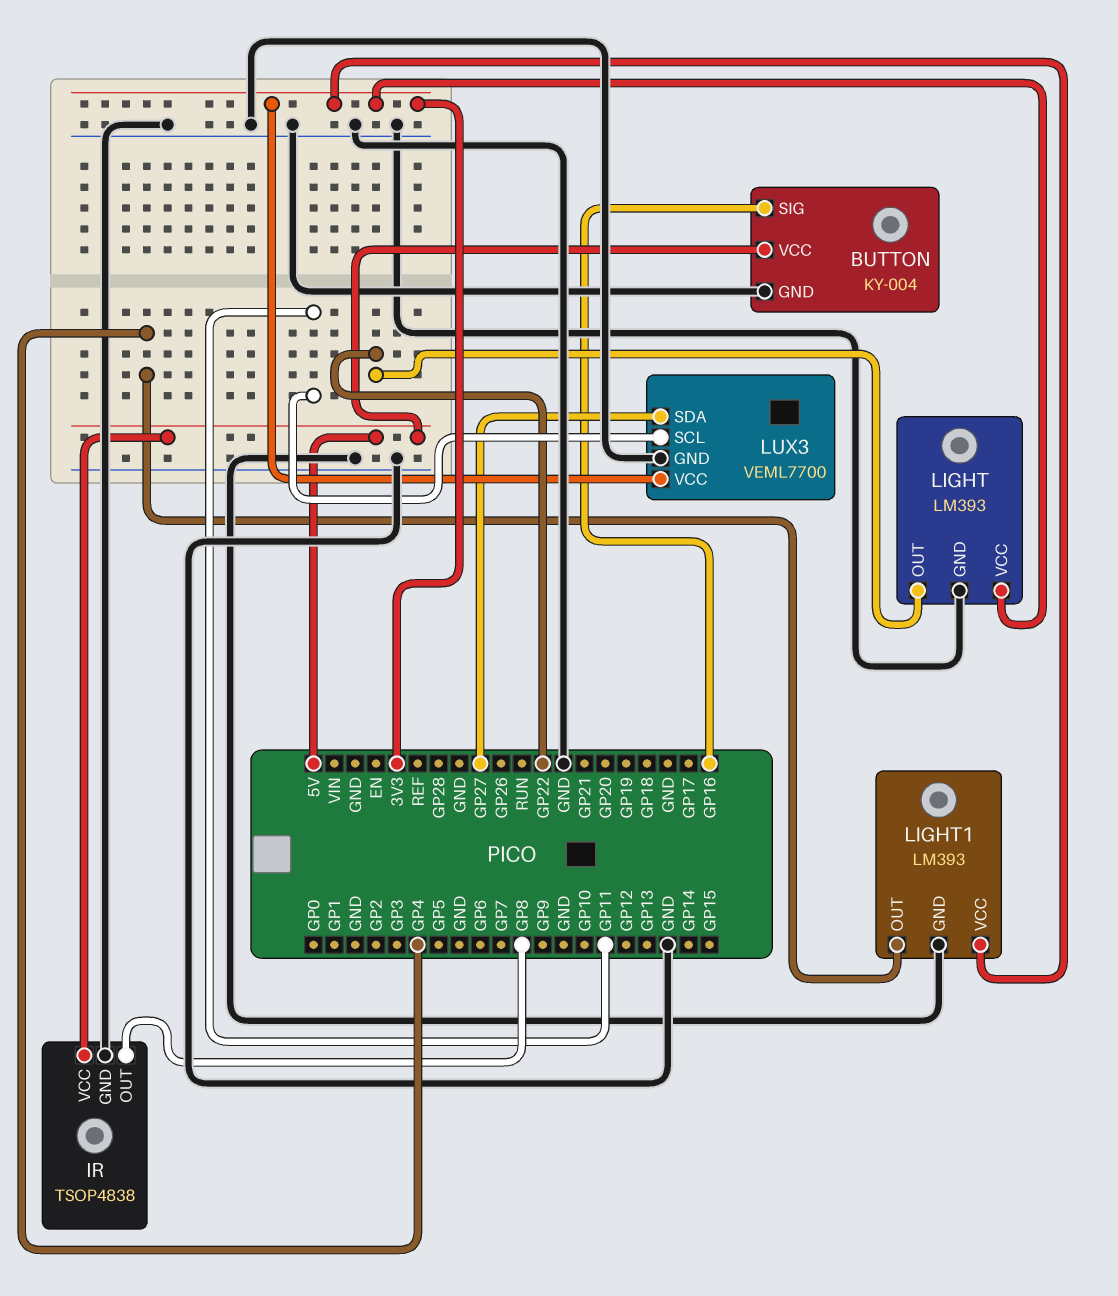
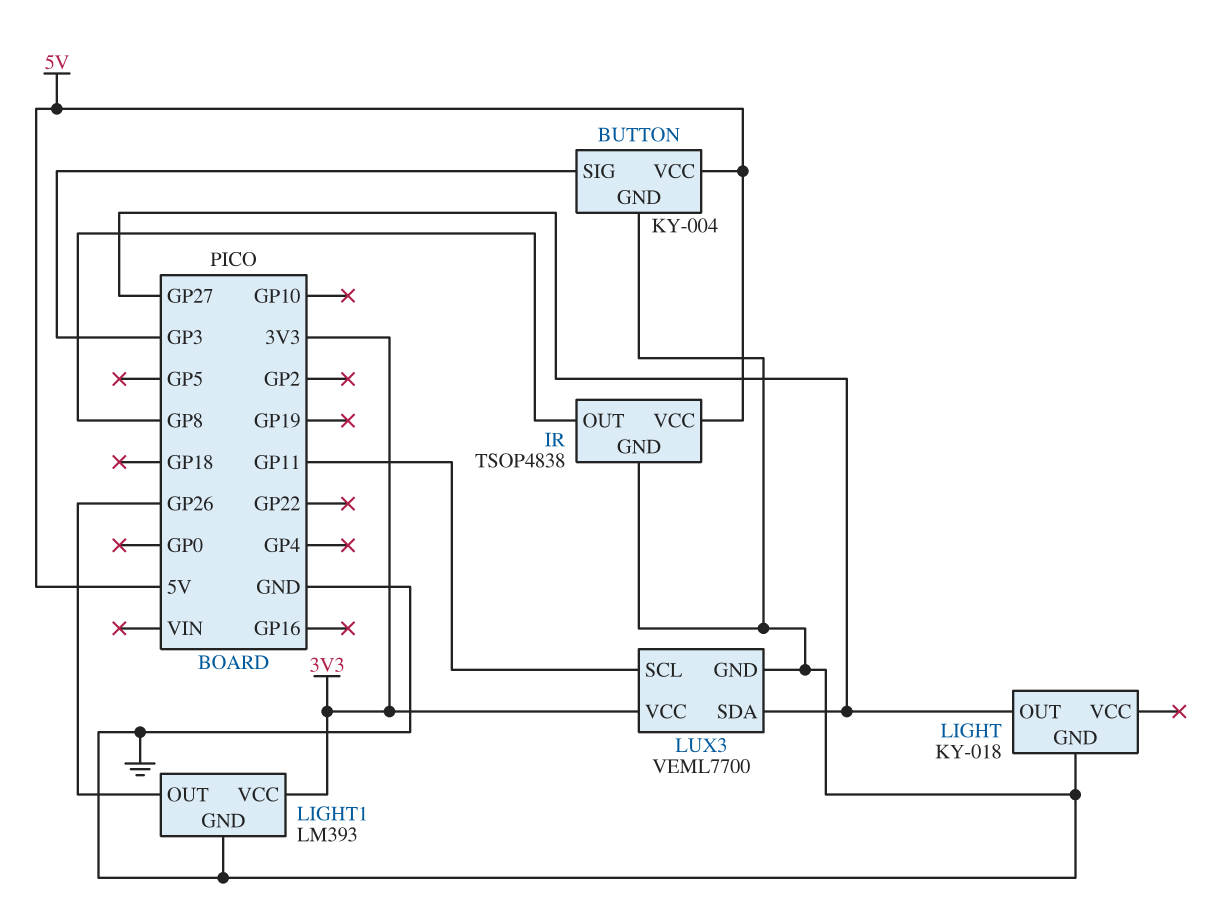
BUTTON pin SIG: GP16 -> GP3
LIGHT: LM393 -> KY-018
LIGHT pin OUT: GP22 -> GP27
LIGHT pin VCC: 3V3 -> none
LIGHT1 pin OUT: GP4 -> GP26

